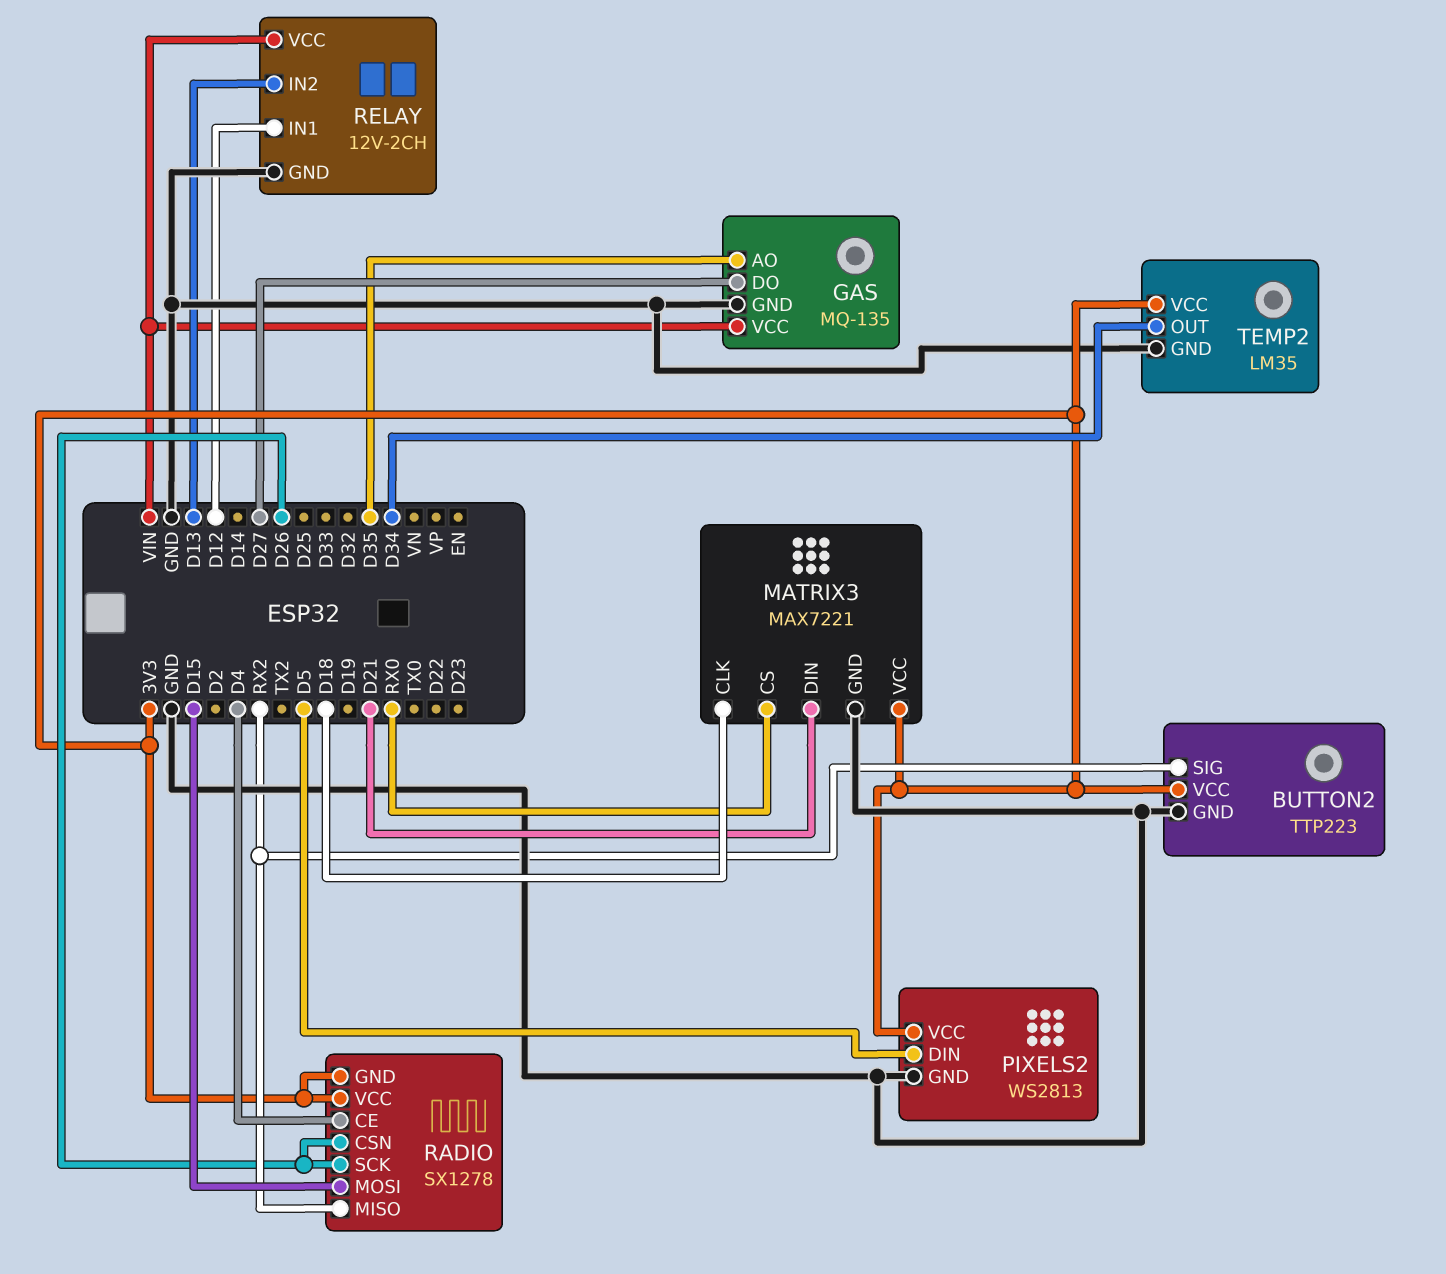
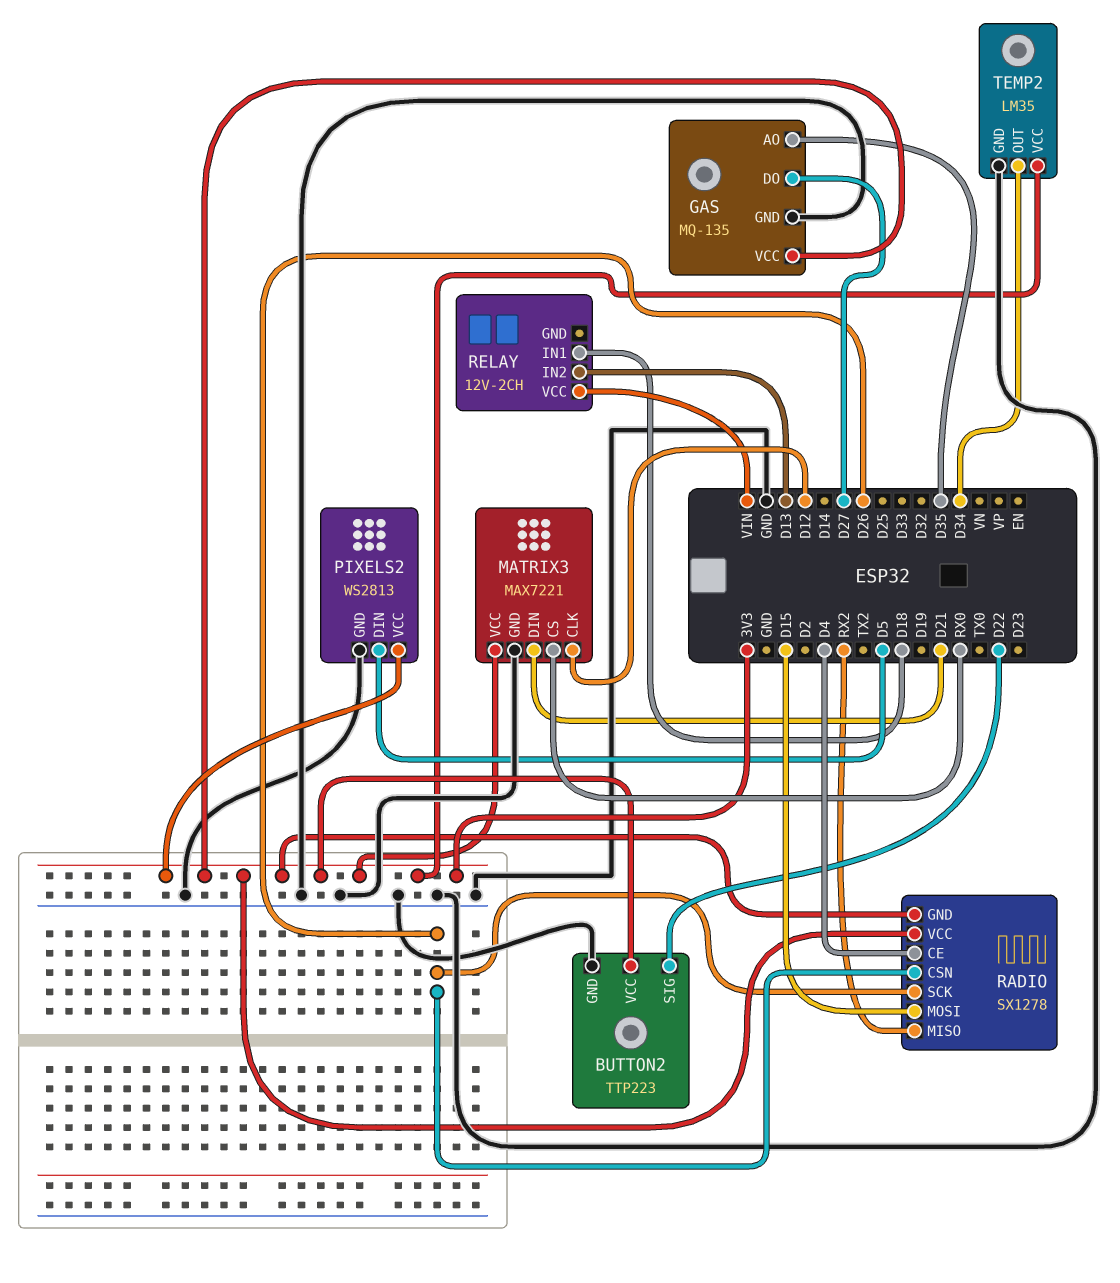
BUTTON2 pin SIG: RX2 -> D22
GAS pin VCC: VIN -> 3V3
MATRIX3 pin CLK: D18 -> D12
RELAY pin GND: GND -> none
RELAY pin IN1: D12 -> D18

